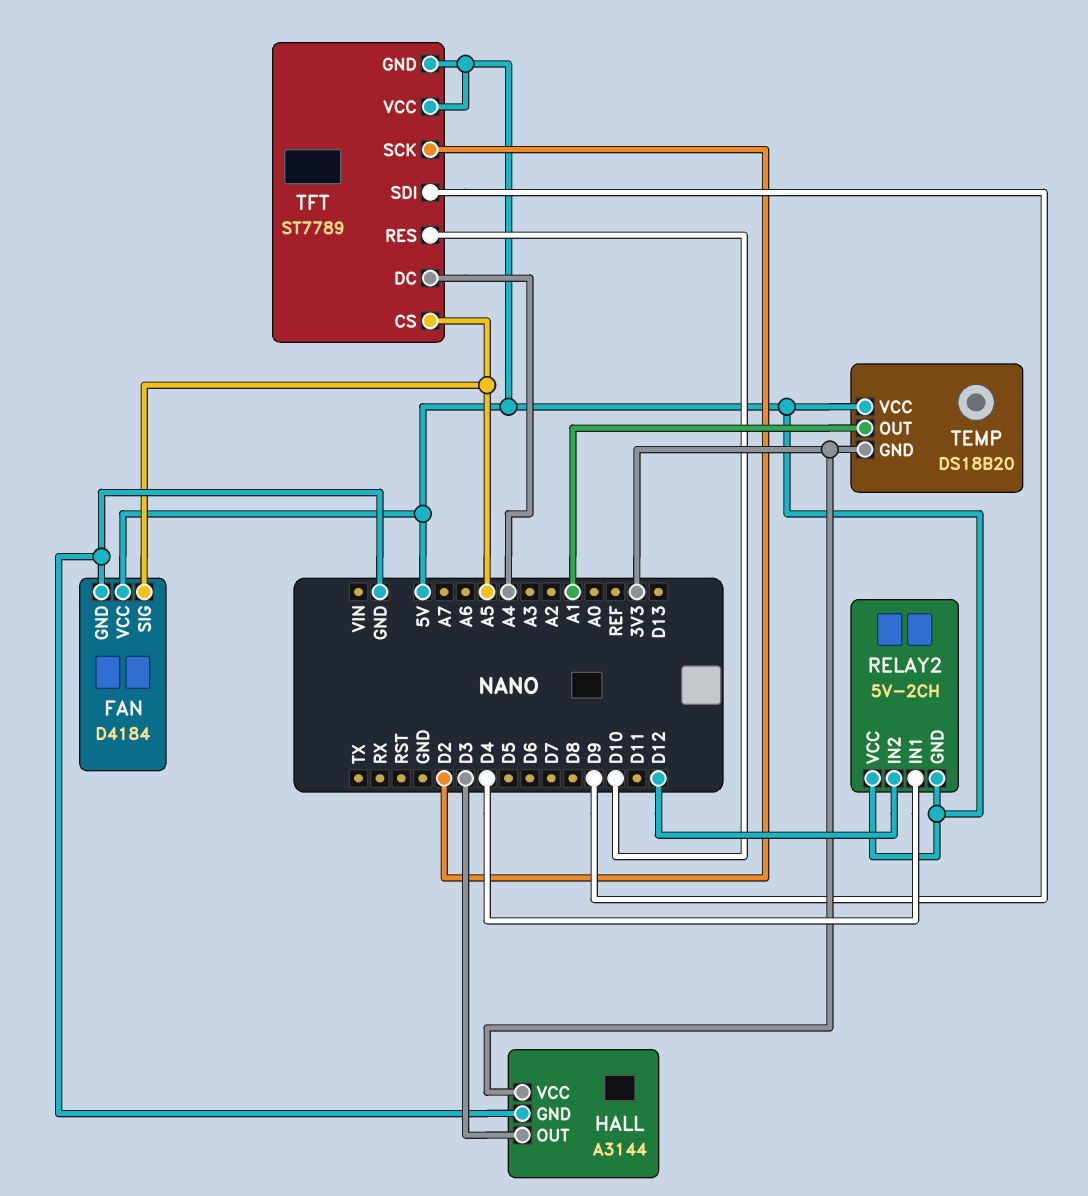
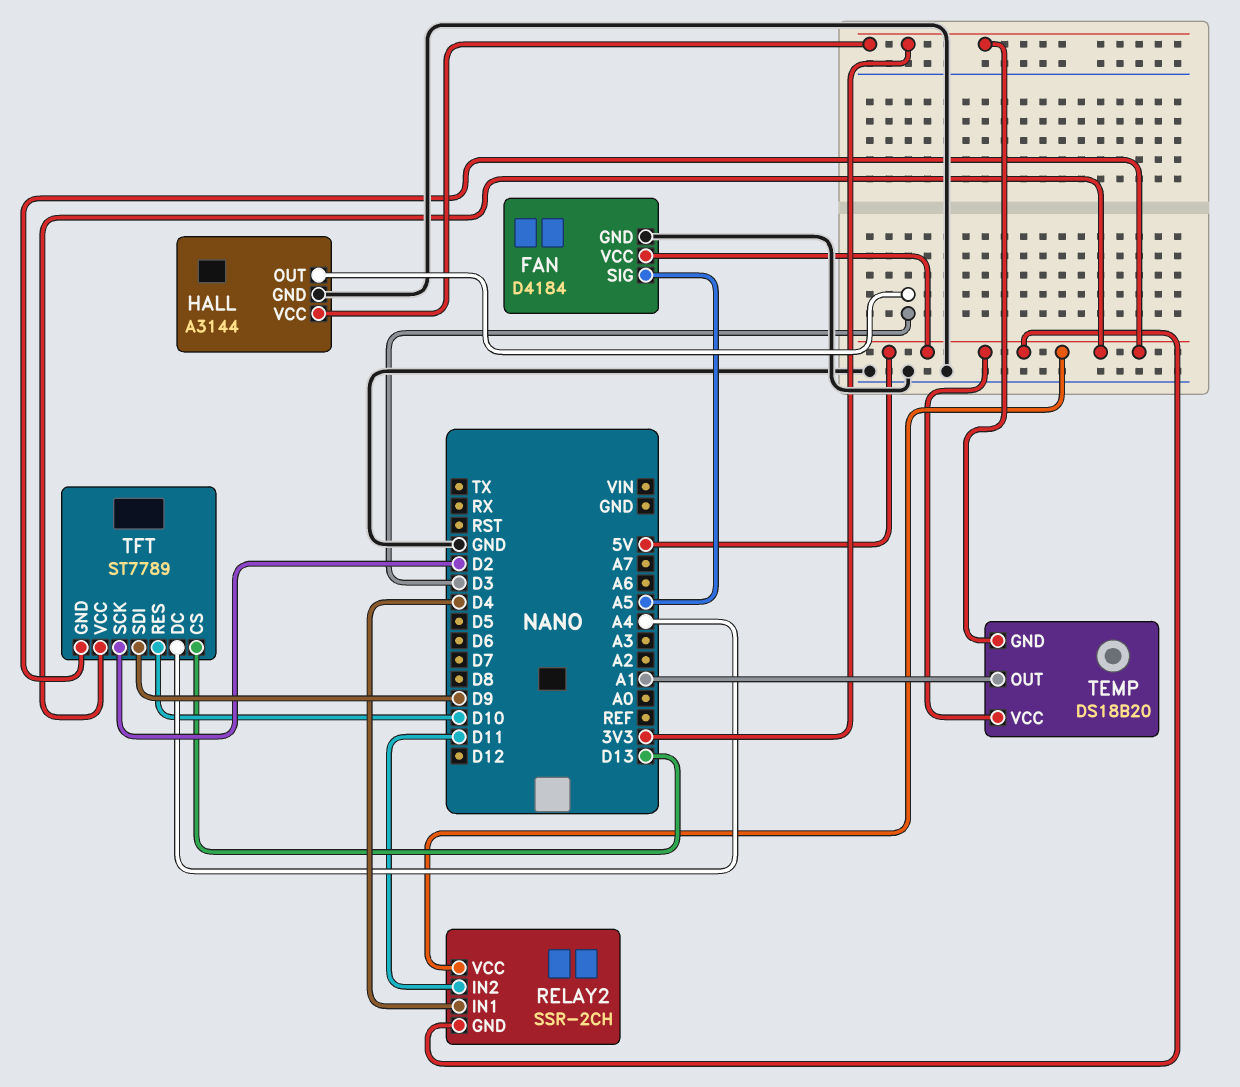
RELAY2: 5V-2CH -> SSR-2CH
RELAY2 pin IN2: D12 -> D11
TFT pin CS: A5 -> D13

